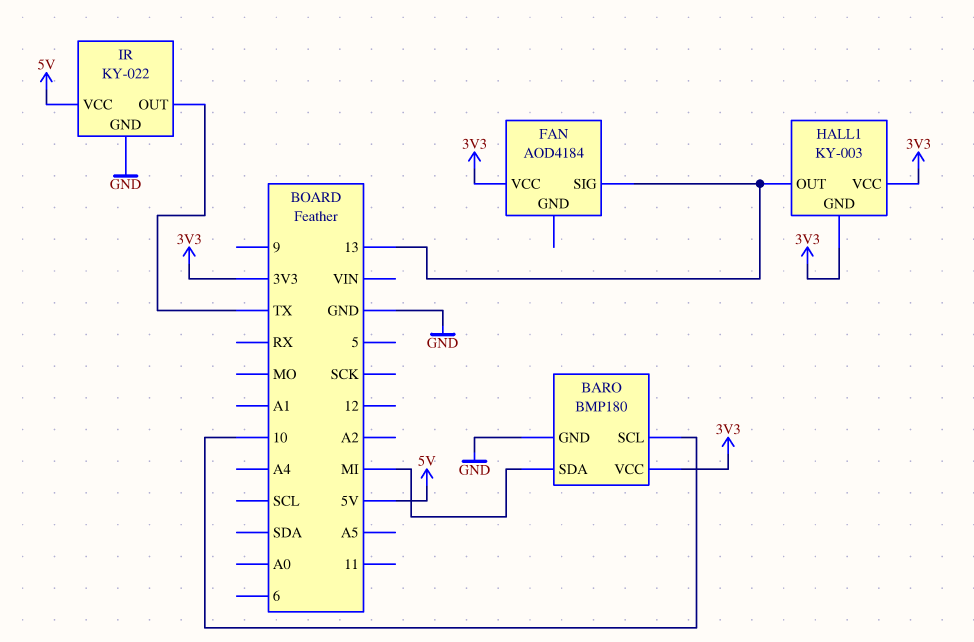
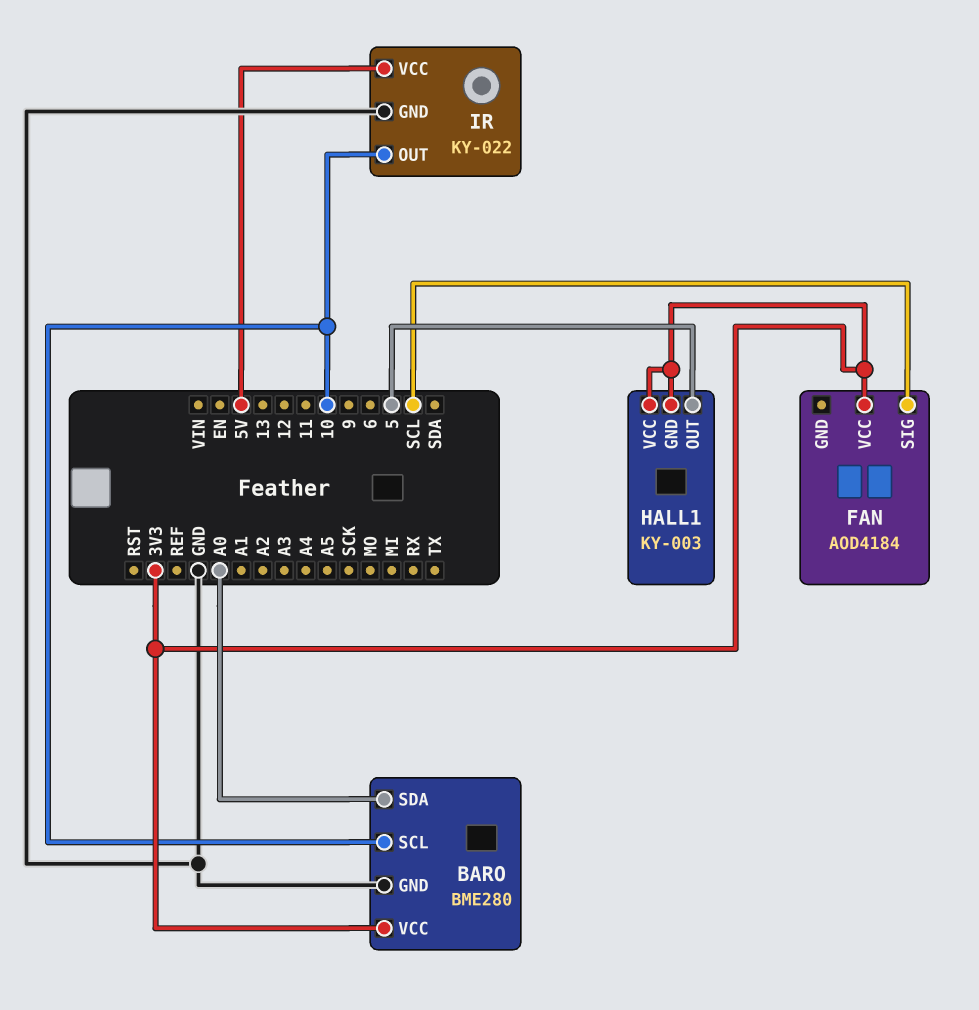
BARO: BMP180 -> BME280
BARO pin SDA: MI -> A0
FAN pin SIG: 13 -> SCL
HALL1 pin OUT: 13 -> 5
IR pin OUT: TX -> 10

